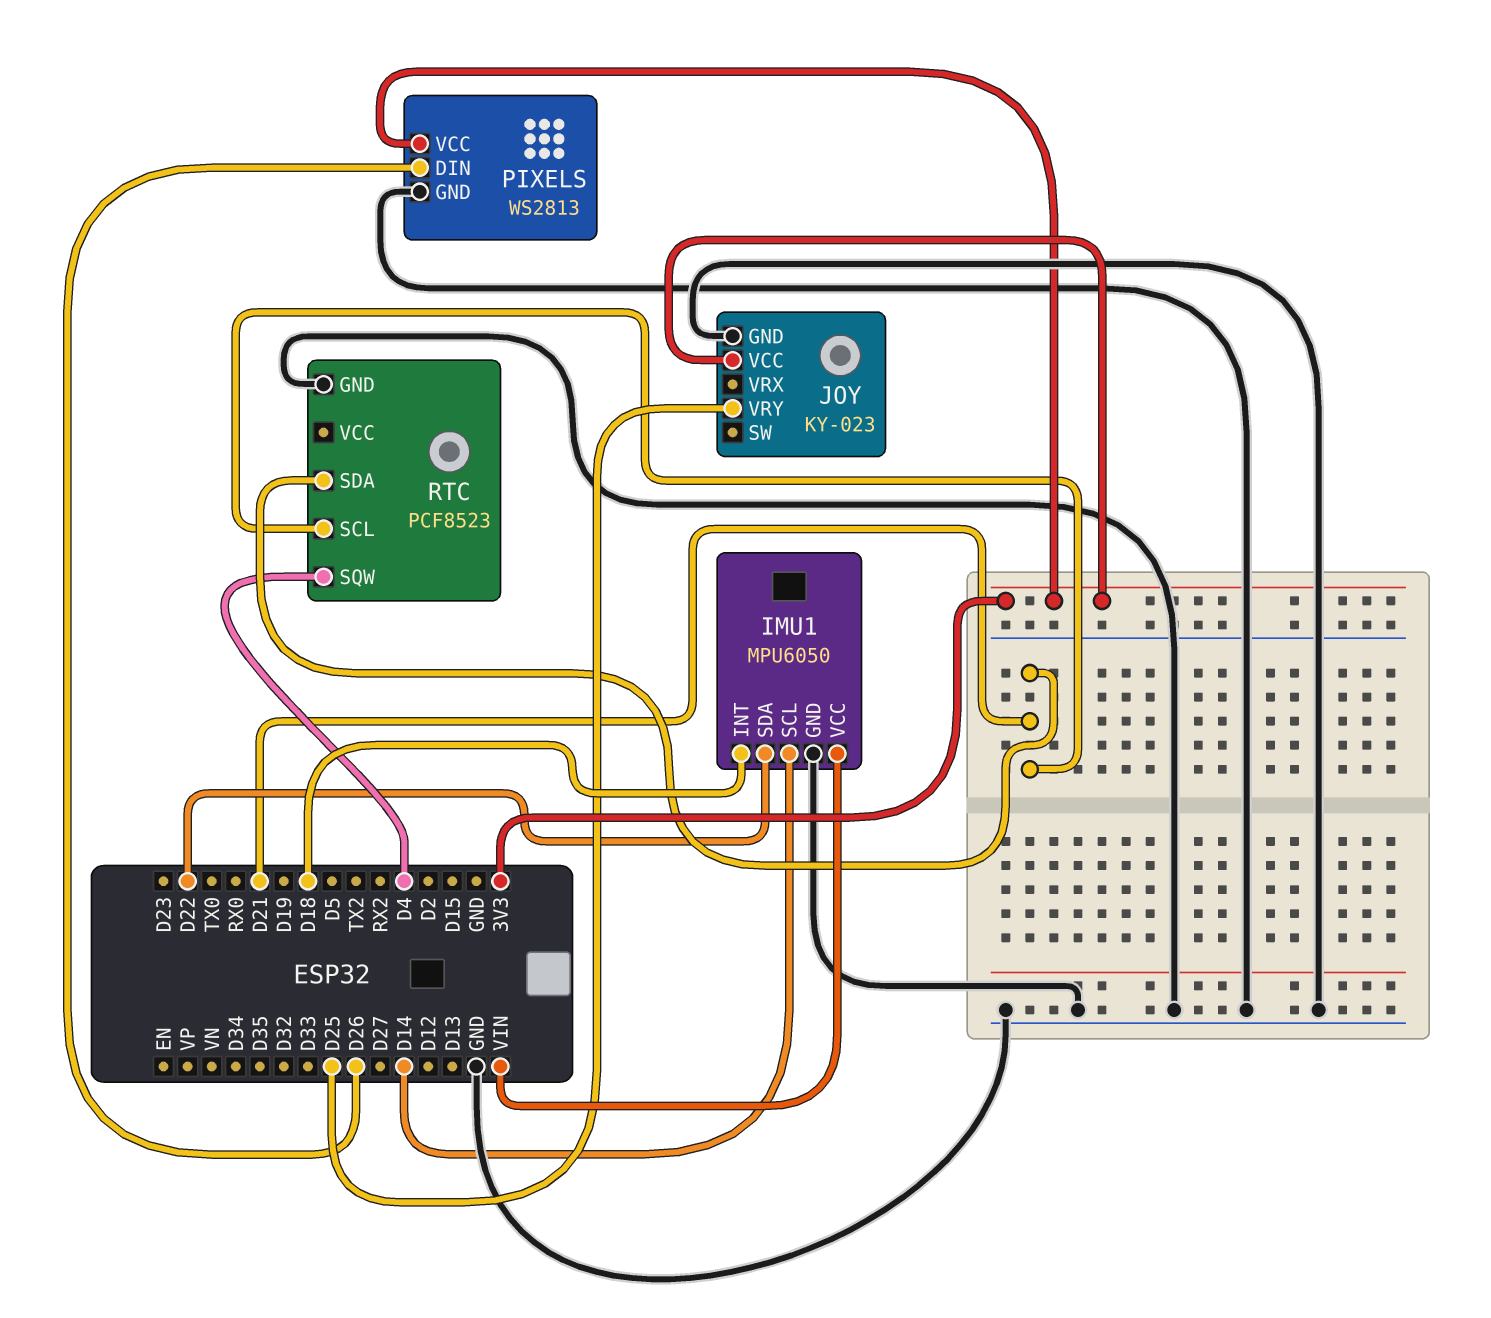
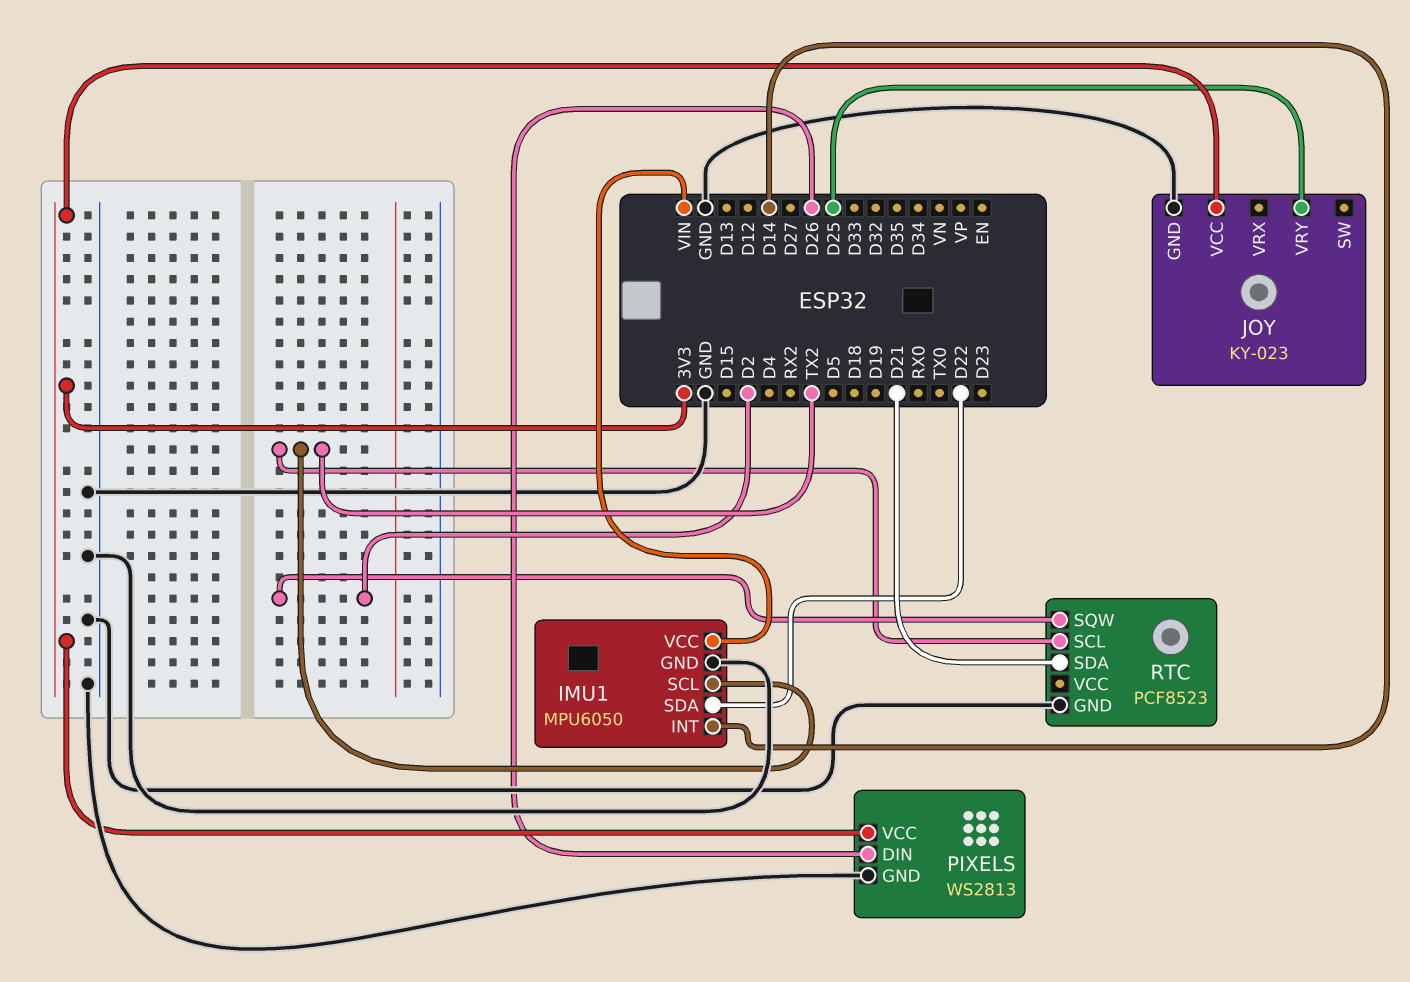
IMU1 pin INT: D18 -> D14
IMU1 pin SCL: D14 -> TX2
RTC pin SCL: D21 -> TX2
RTC pin SQW: D4 -> D2

